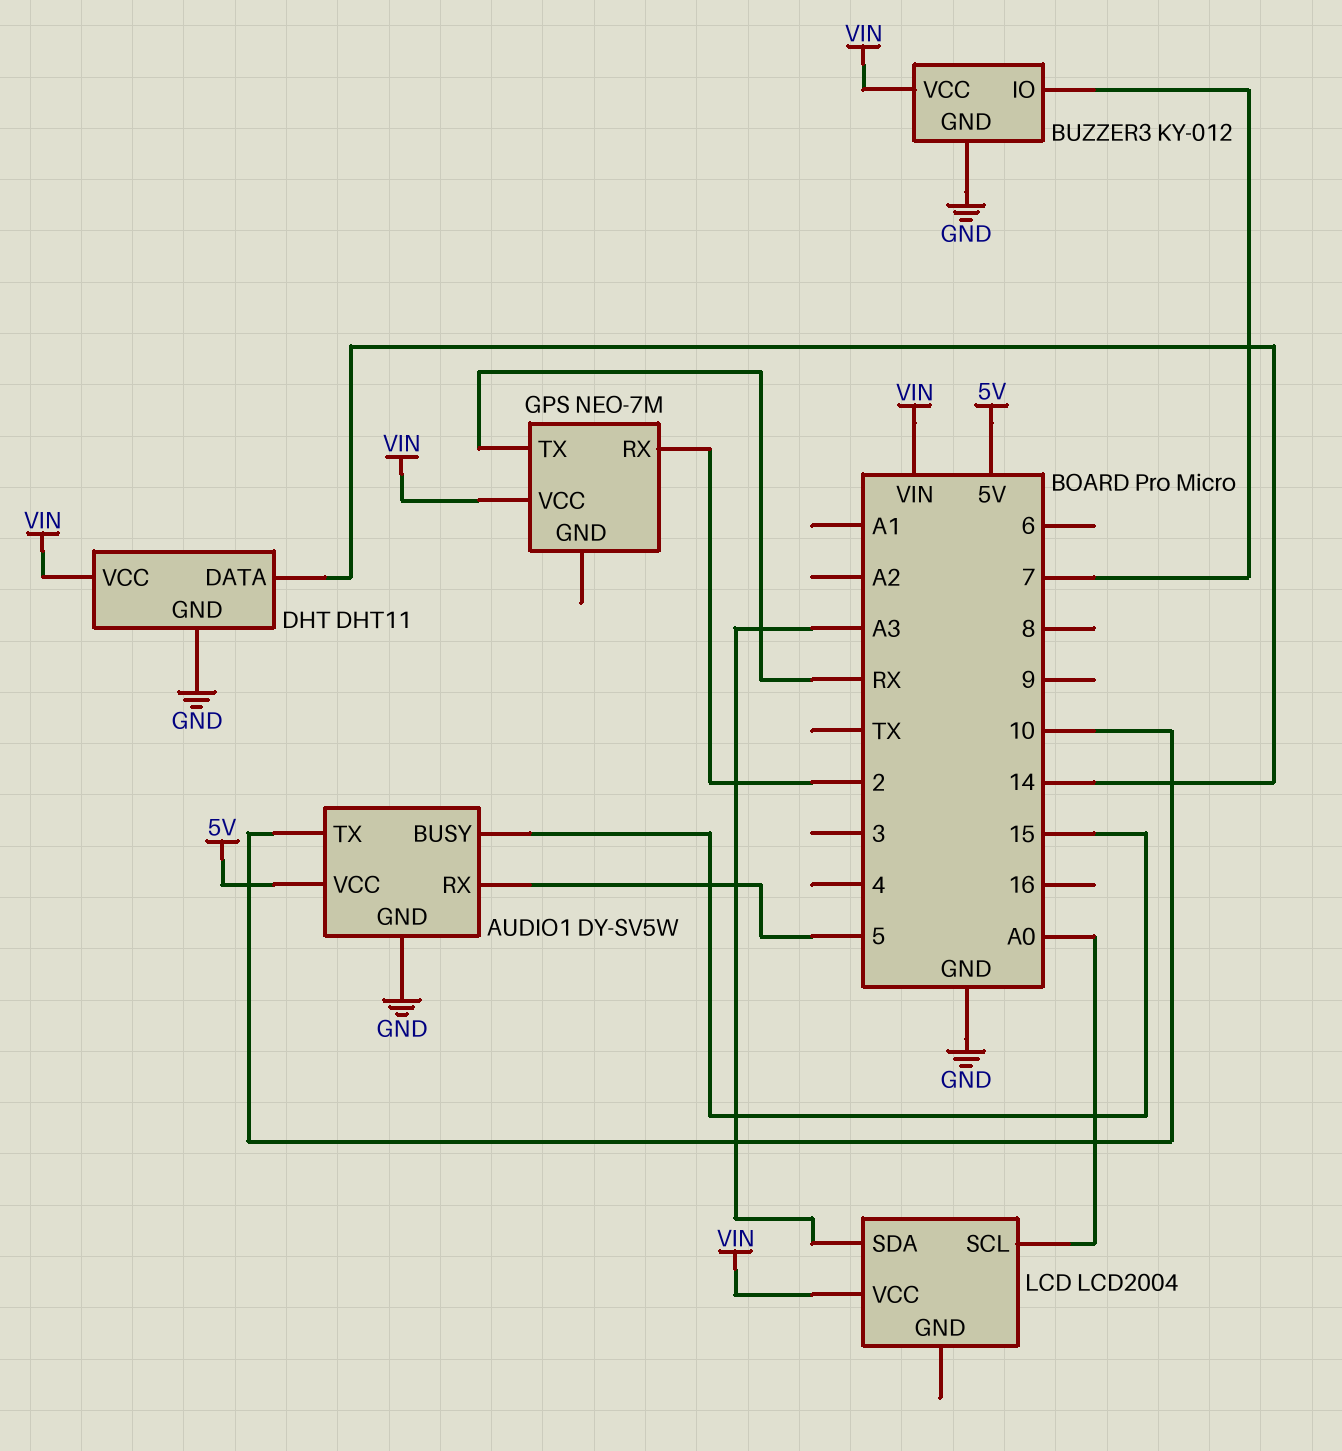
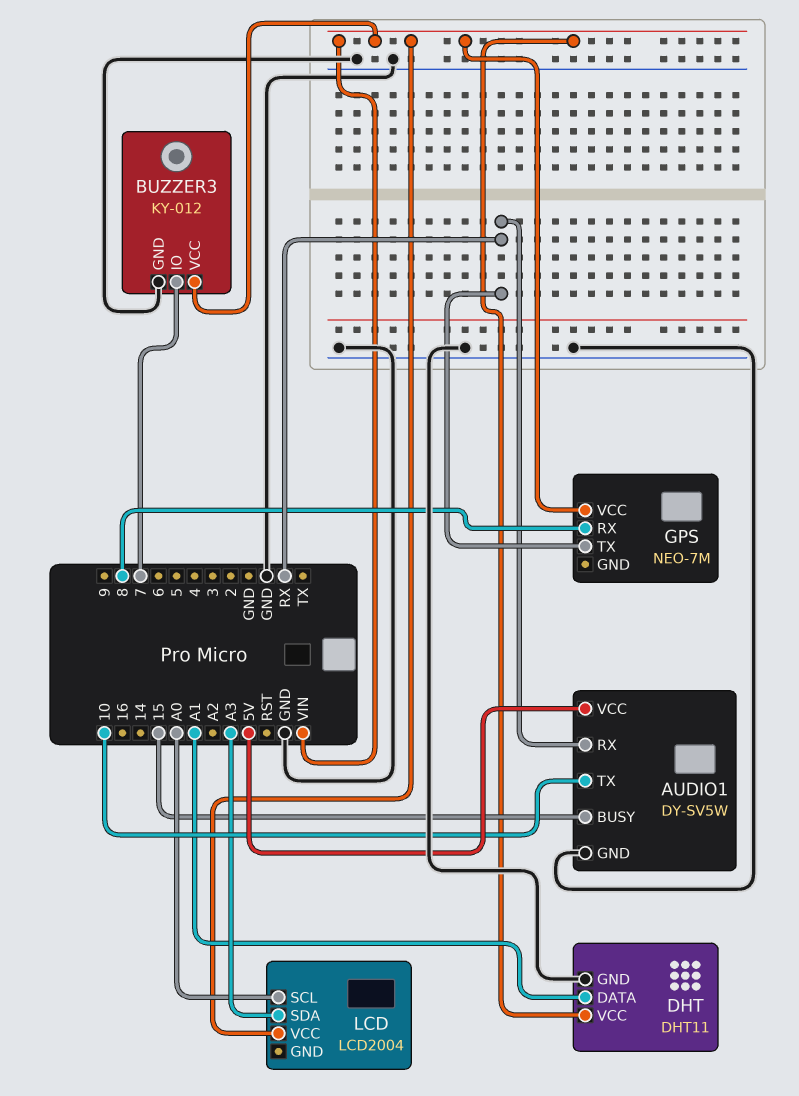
AUDIO1 pin RX: 5 -> RX
DHT pin DATA: 14 -> A1
GPS pin RX: 2 -> 8

